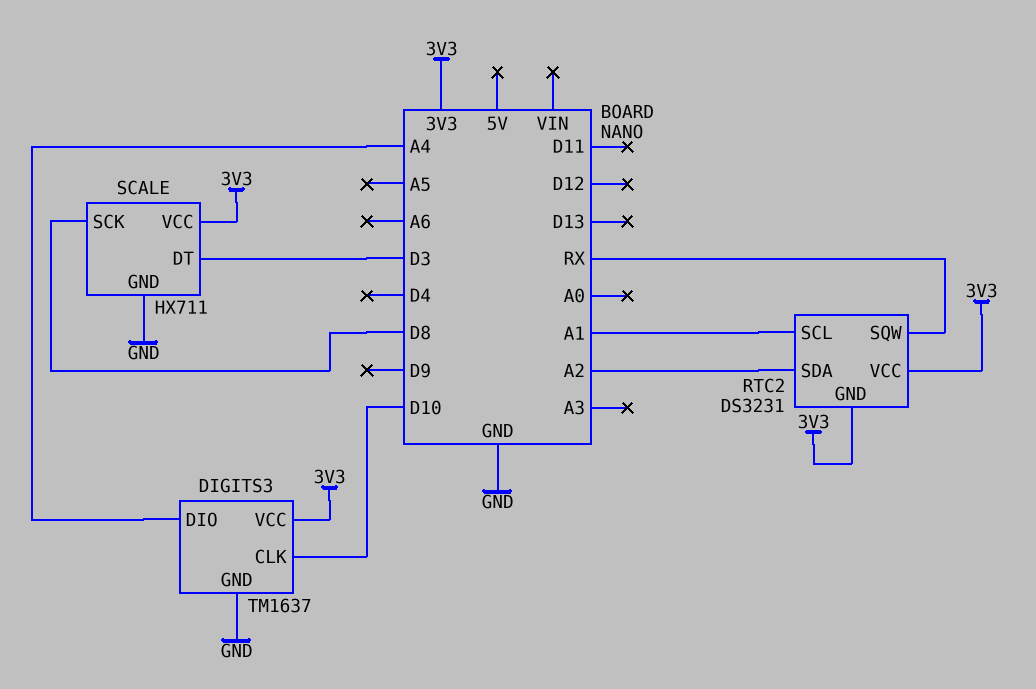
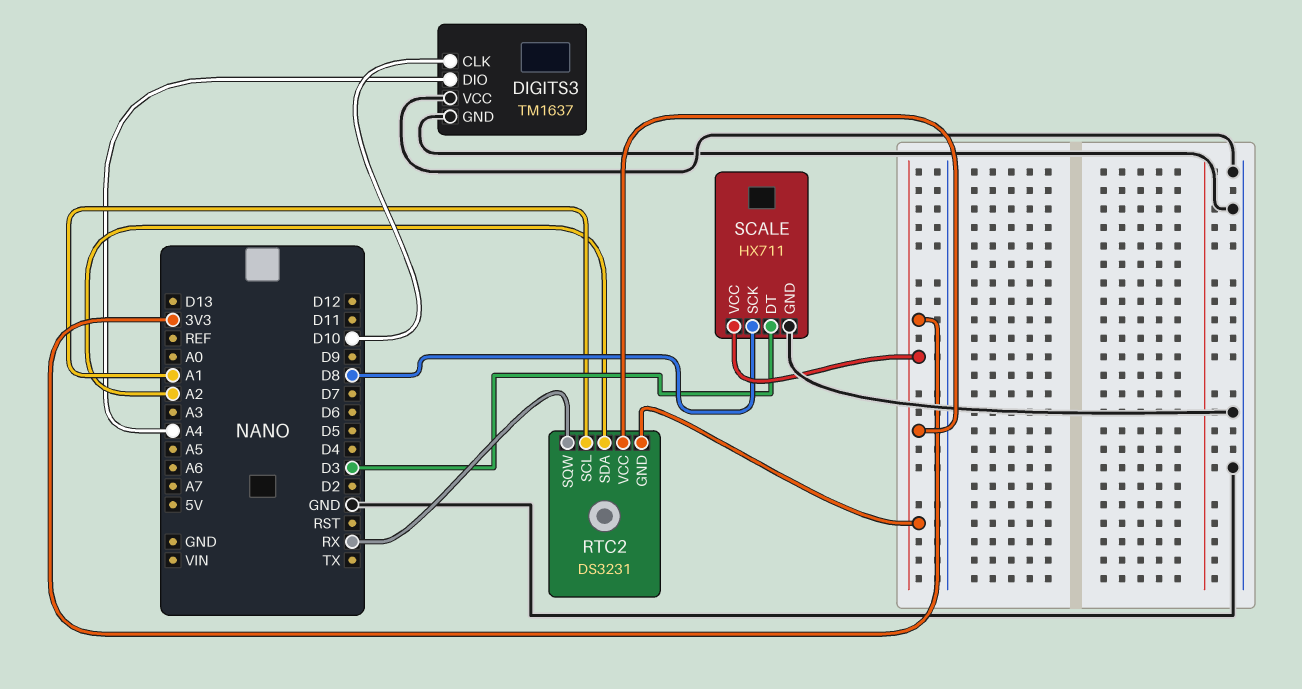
DIGITS3 pin VCC: 3V3 -> GND

